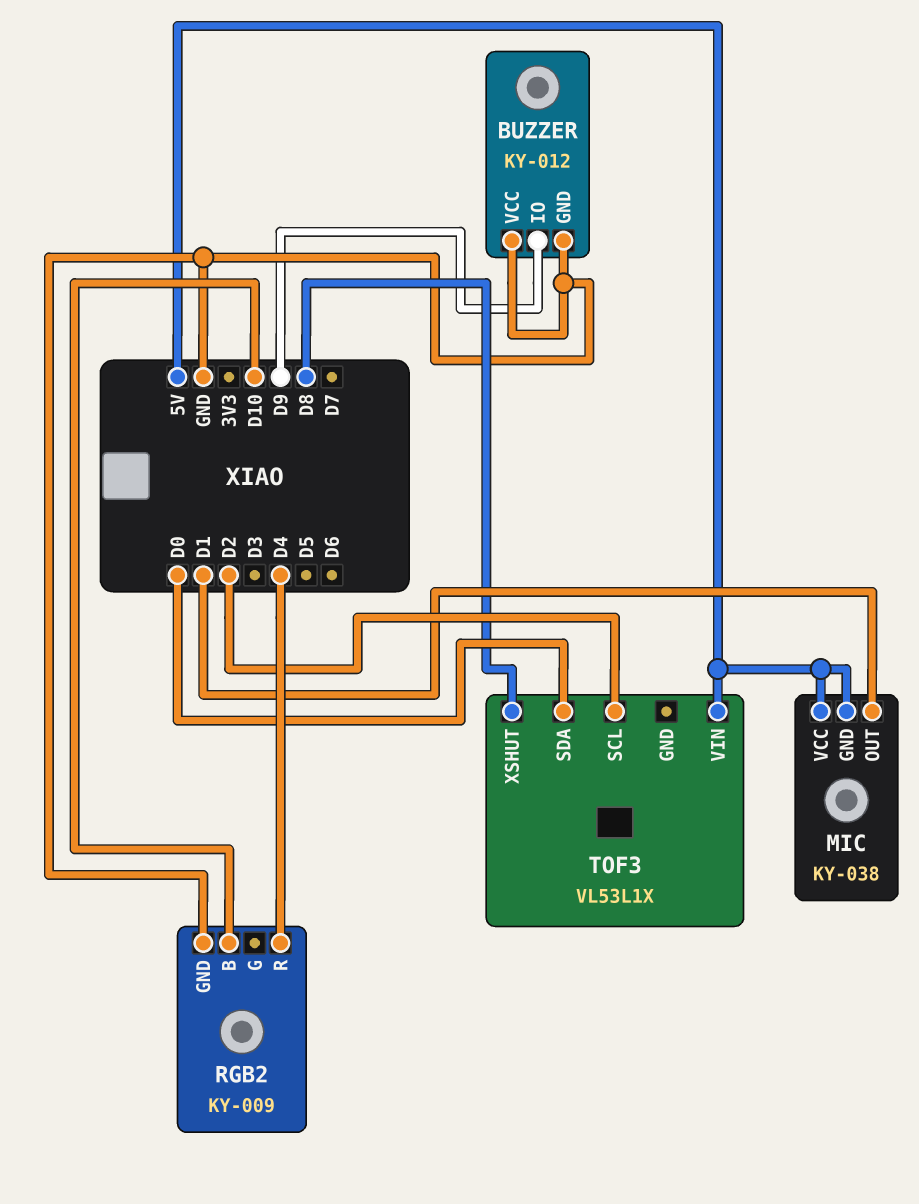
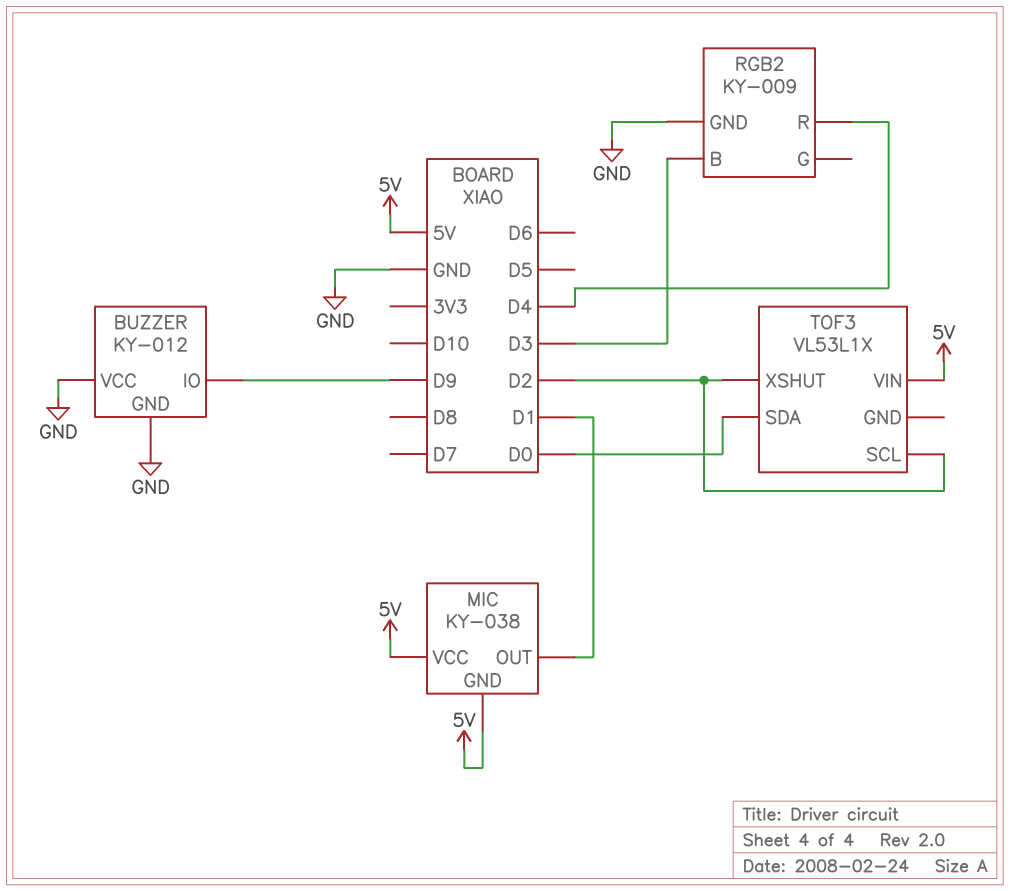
RGB2 pin B: D10 -> D3
TOF3 pin XSHUT: D8 -> D2

